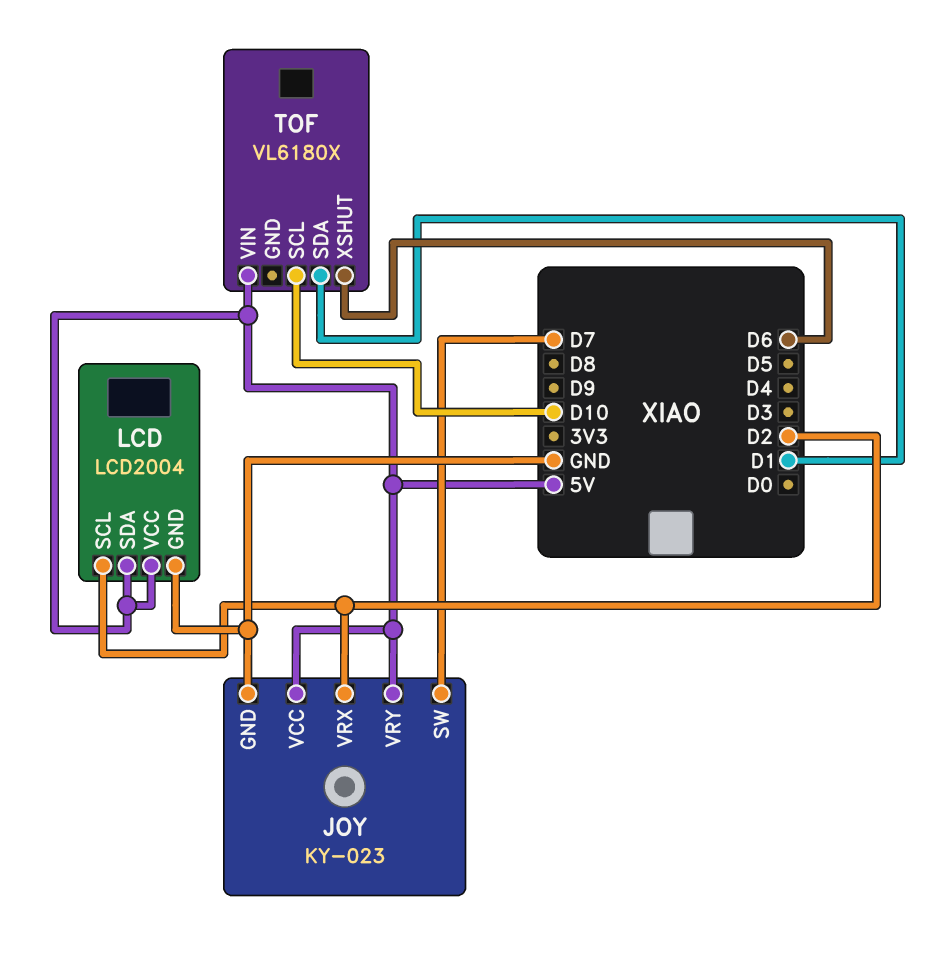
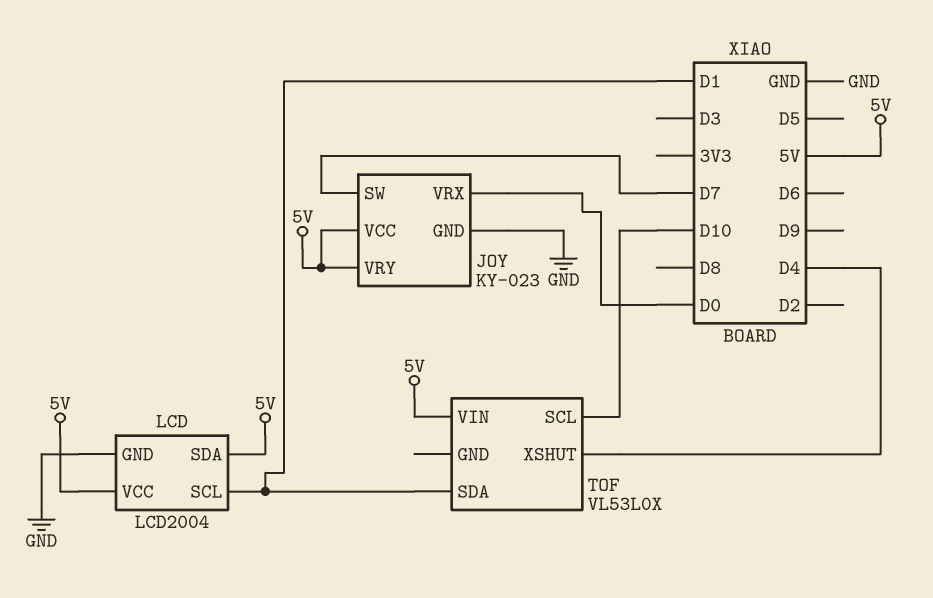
JOY pin VRX: D2 -> D0
LCD pin SCL: D2 -> D1
TOF: VL6180X -> VL53L0X
TOF pin XSHUT: D6 -> D4

